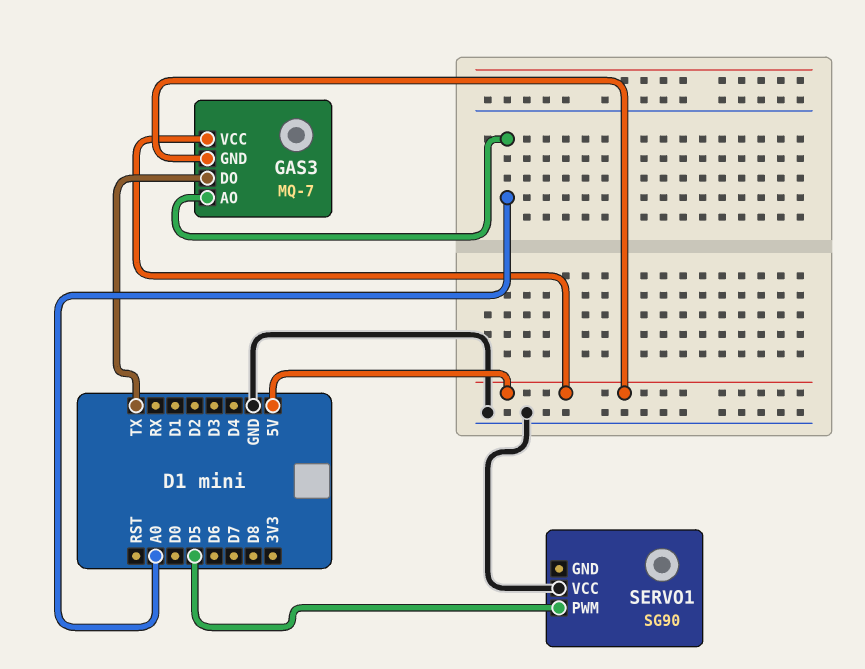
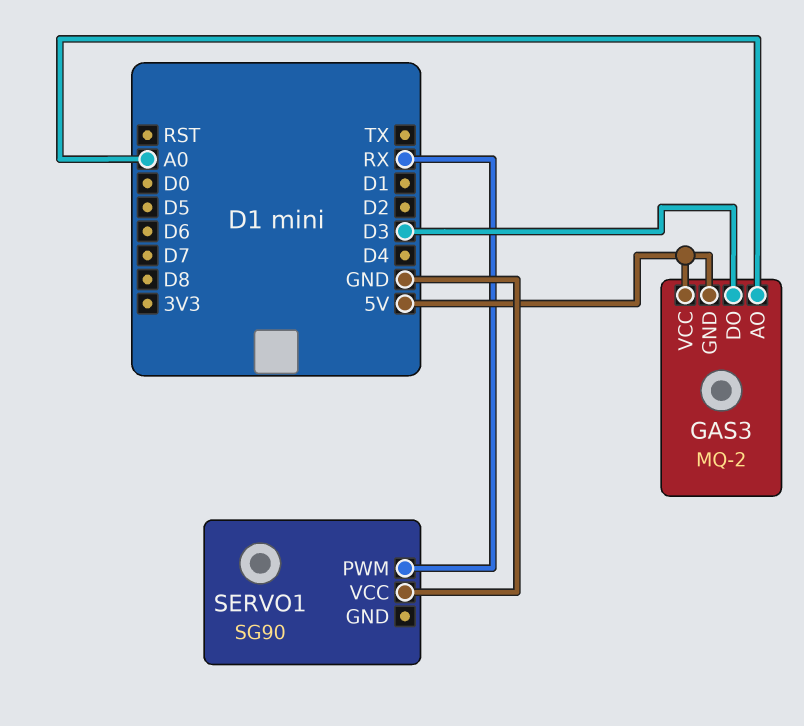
GAS3: MQ-7 -> MQ-2
GAS3 pin DO: TX -> D3
SERVO1 pin PWM: D5 -> RX

